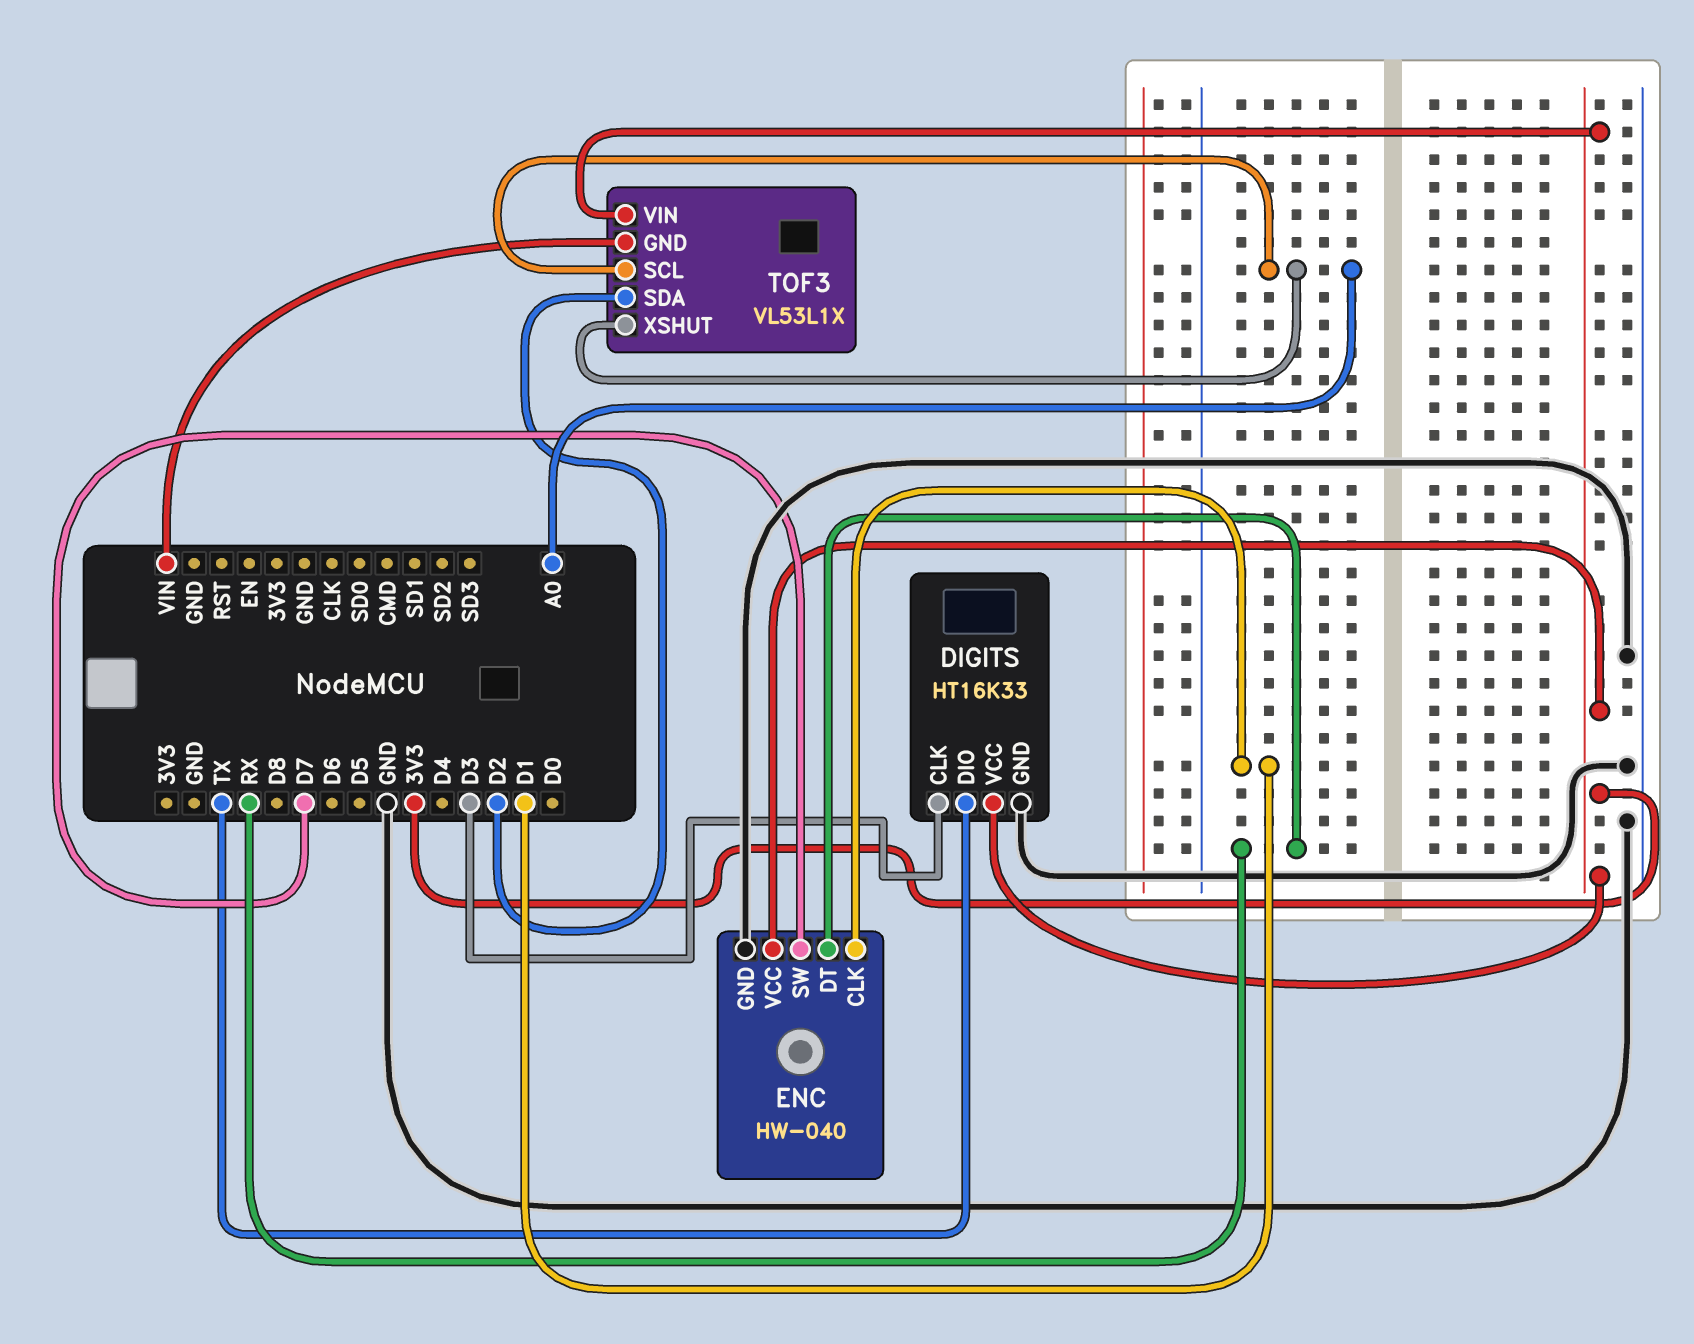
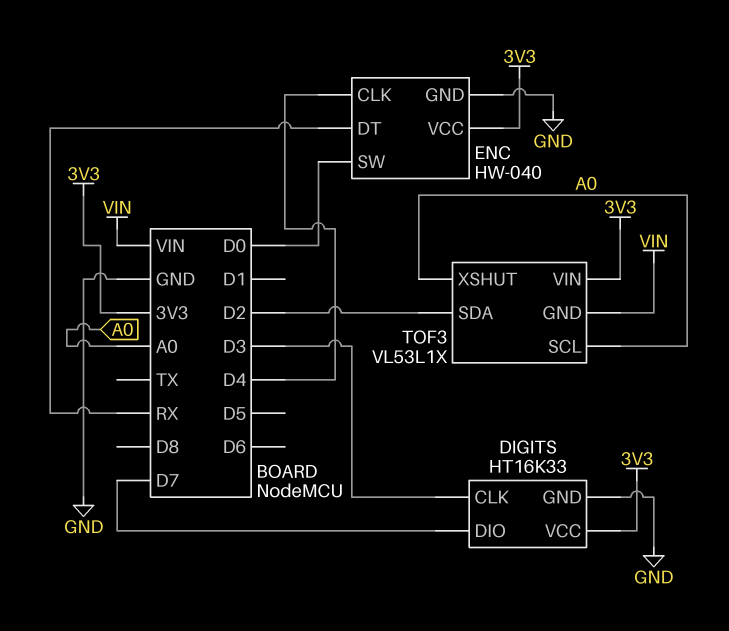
DIGITS pin DIO: TX -> D7
ENC pin CLK: D1 -> D4
ENC pin SW: D7 -> D0

